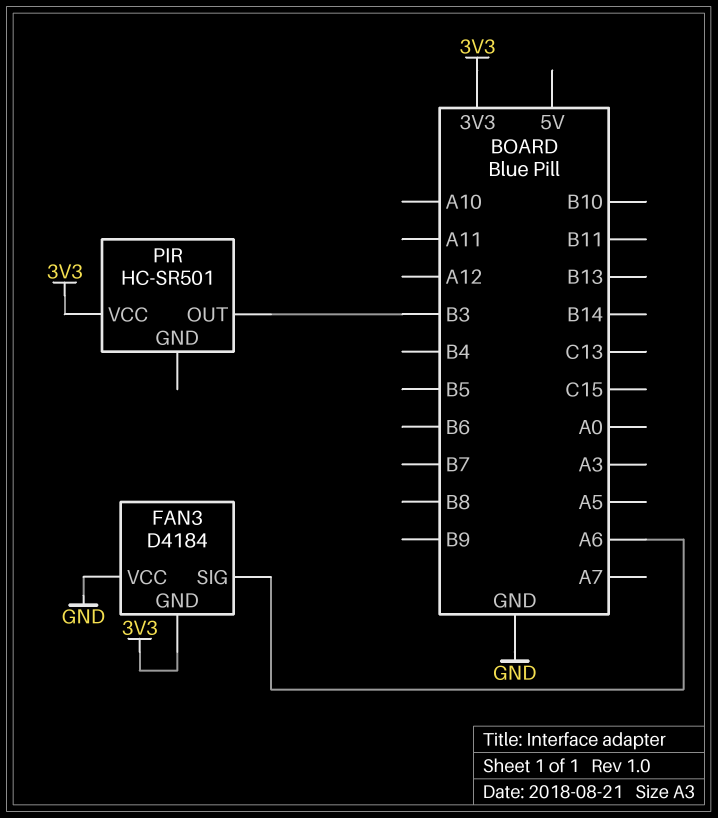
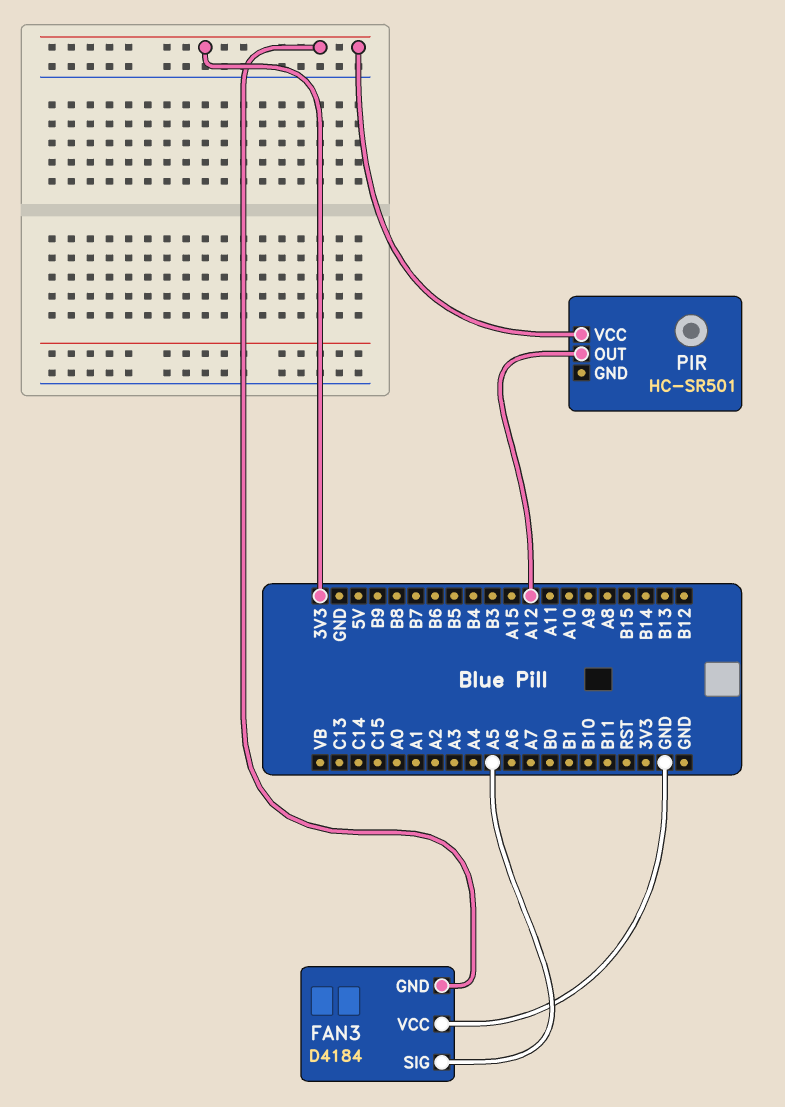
FAN3 pin SIG: A6 -> A5
PIR pin OUT: B3 -> A12

